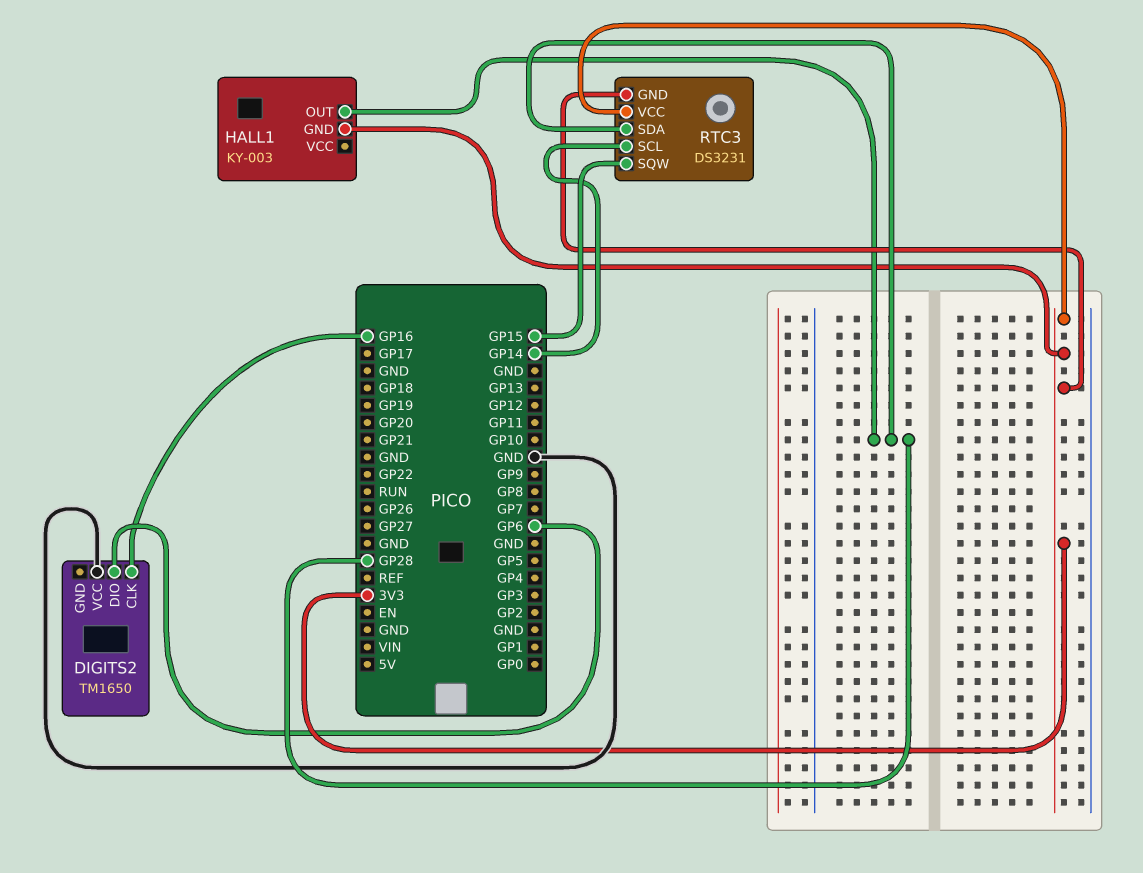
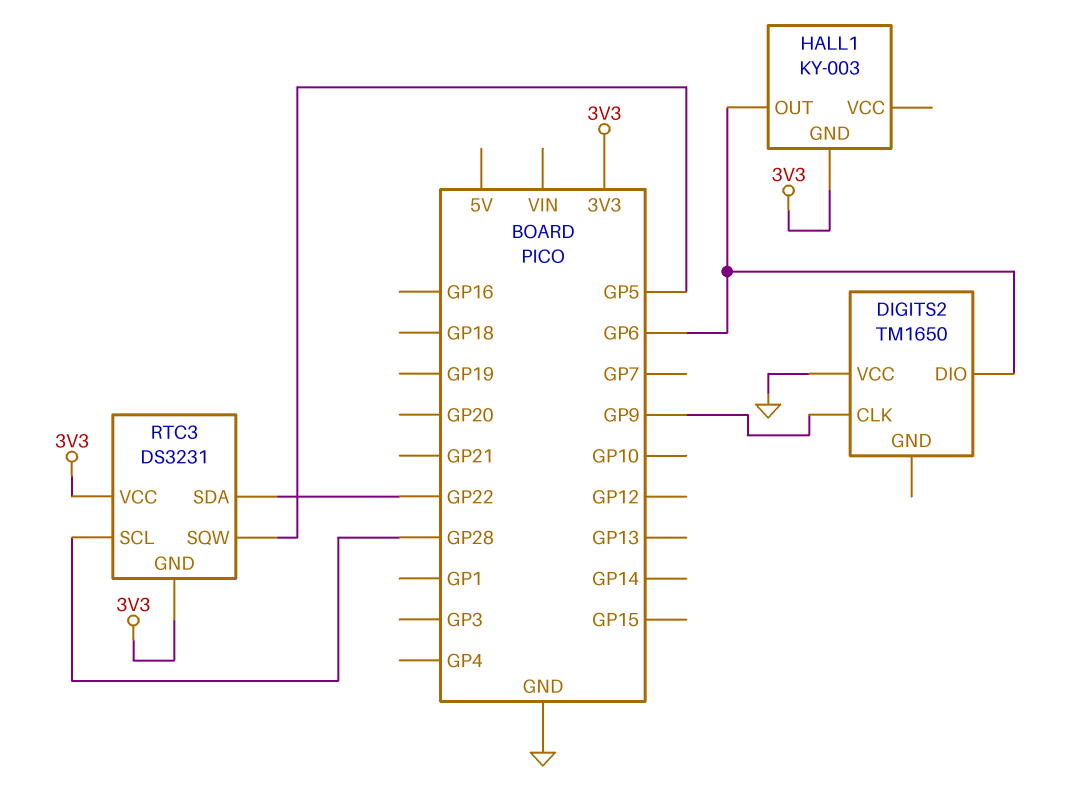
DIGITS2 pin CLK: GP16 -> GP9
HALL1 pin OUT: GP28 -> GP6
RTC3 pin SCL: GP14 -> GP28
RTC3 pin SDA: GP28 -> GP22
RTC3 pin SQW: GP15 -> GP5

